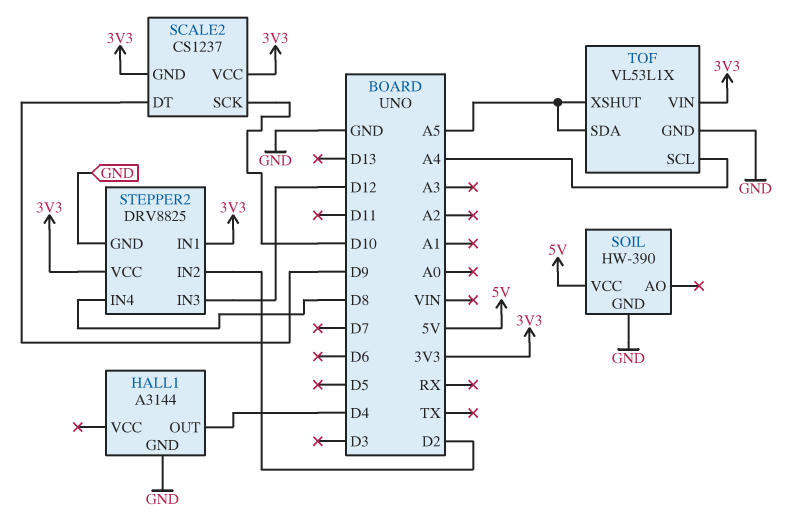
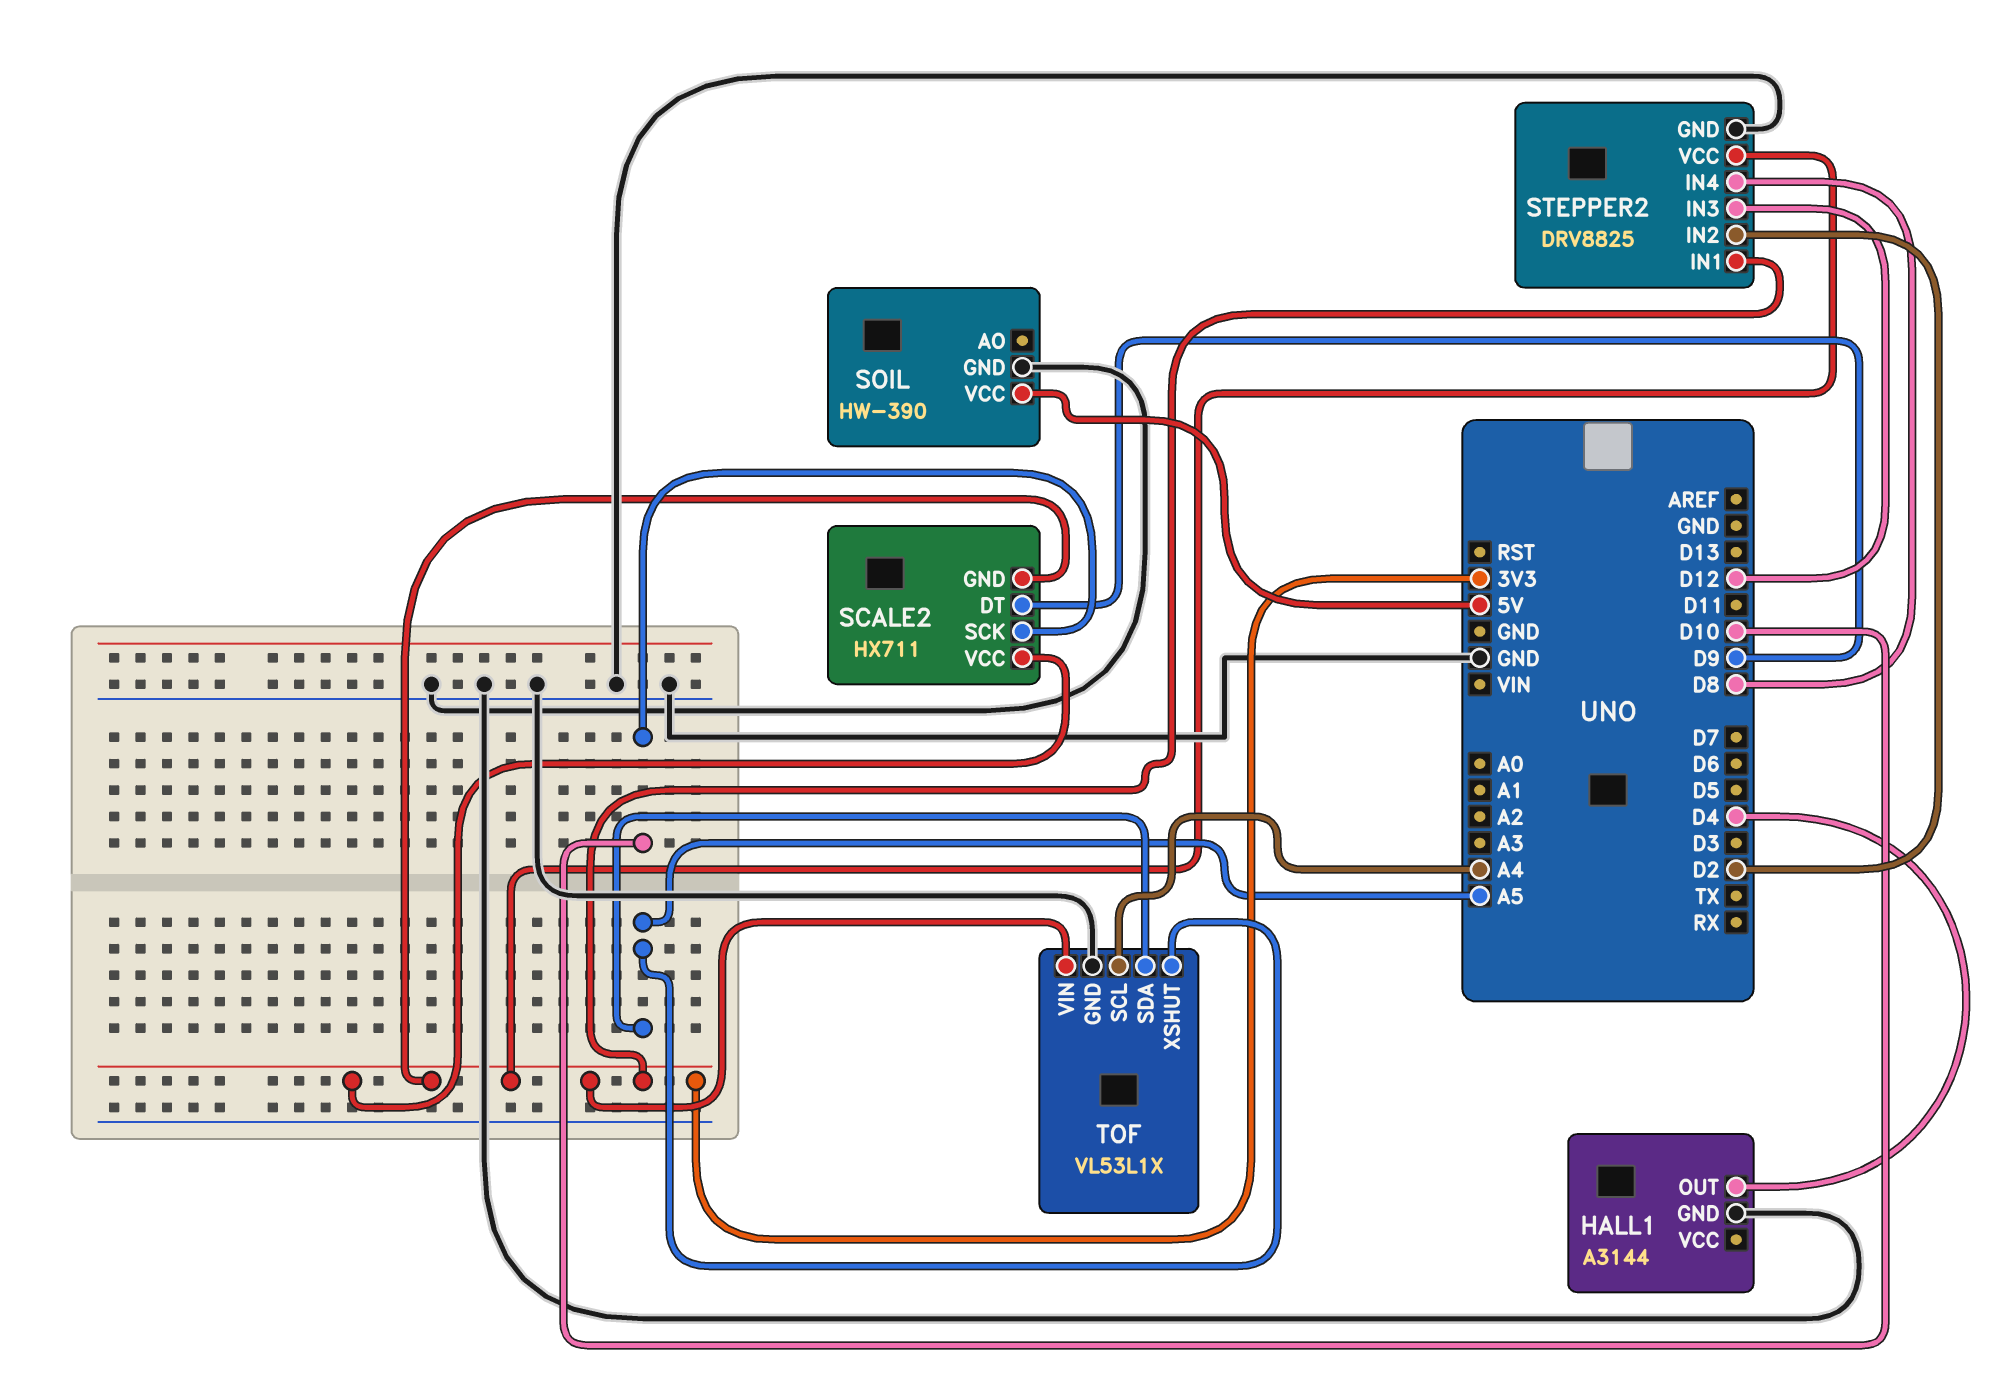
SCALE2: CS1237 -> HX711

